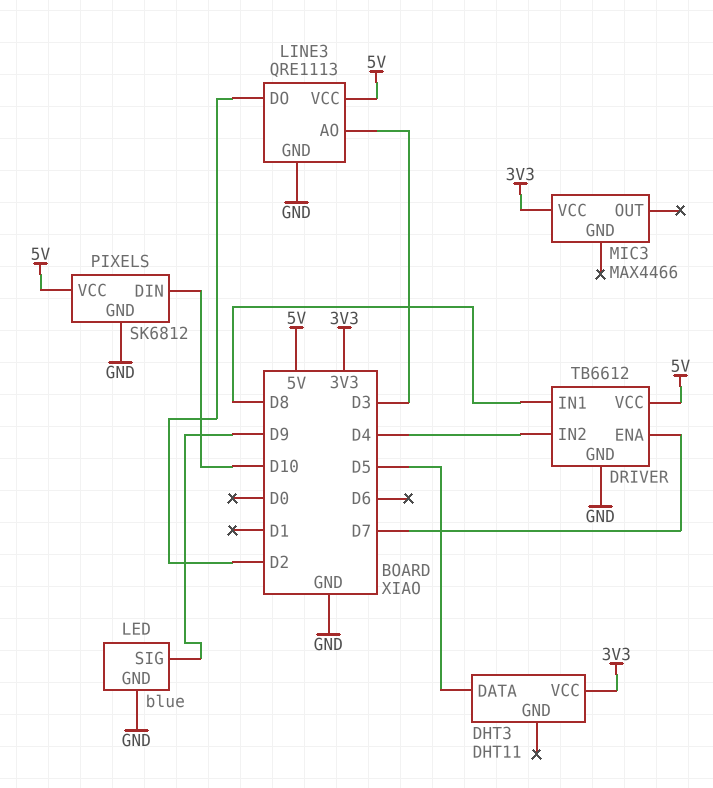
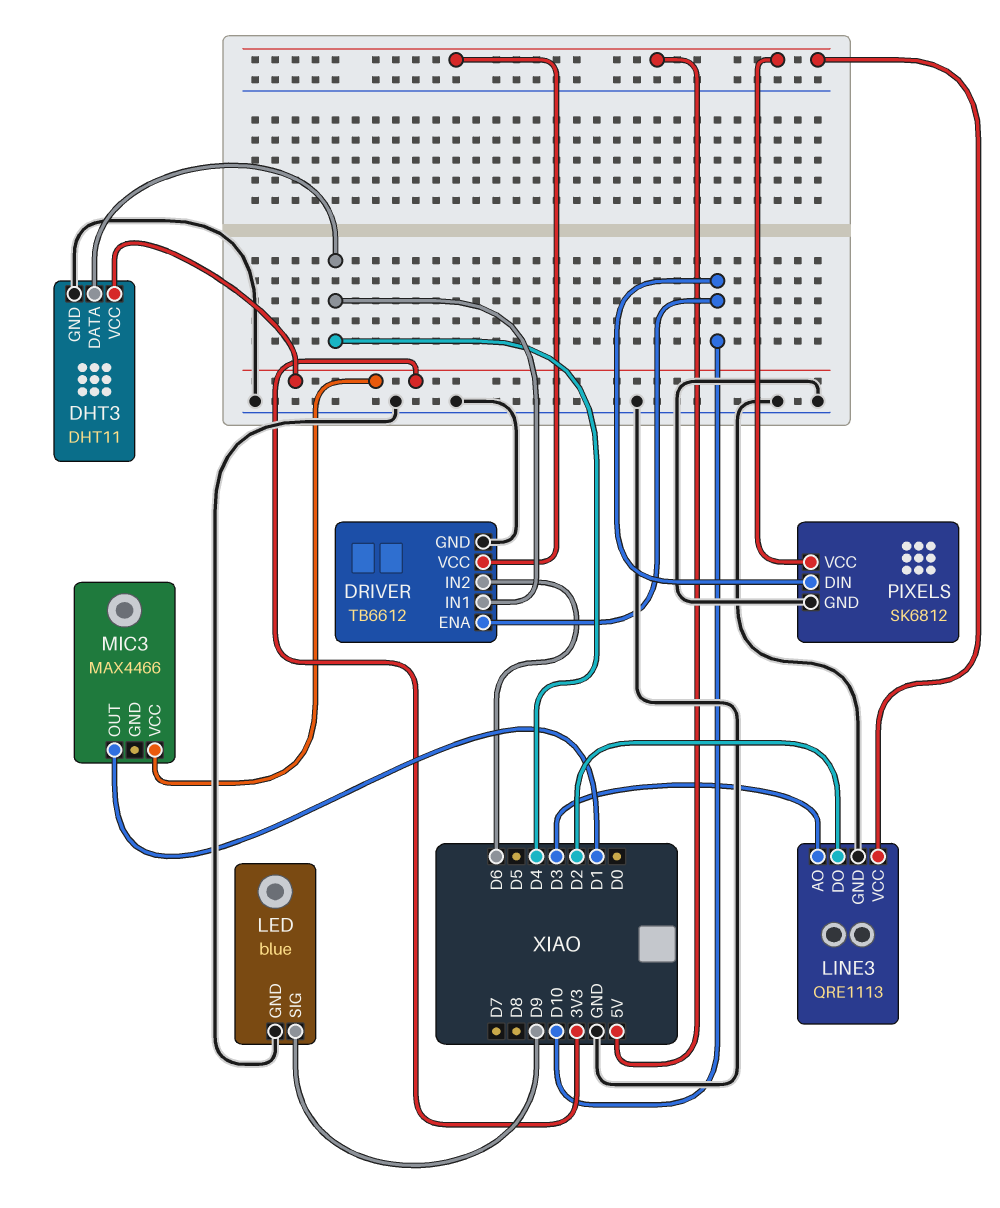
DHT3 pin DATA: D5 -> D4
DHT3 pin GND: none -> GND
DRIVER pin ENA: D7 -> D10
DRIVER pin IN1: D8 -> D4
DRIVER pin IN2: D4 -> D6
MIC3 pin OUT: none -> D1

